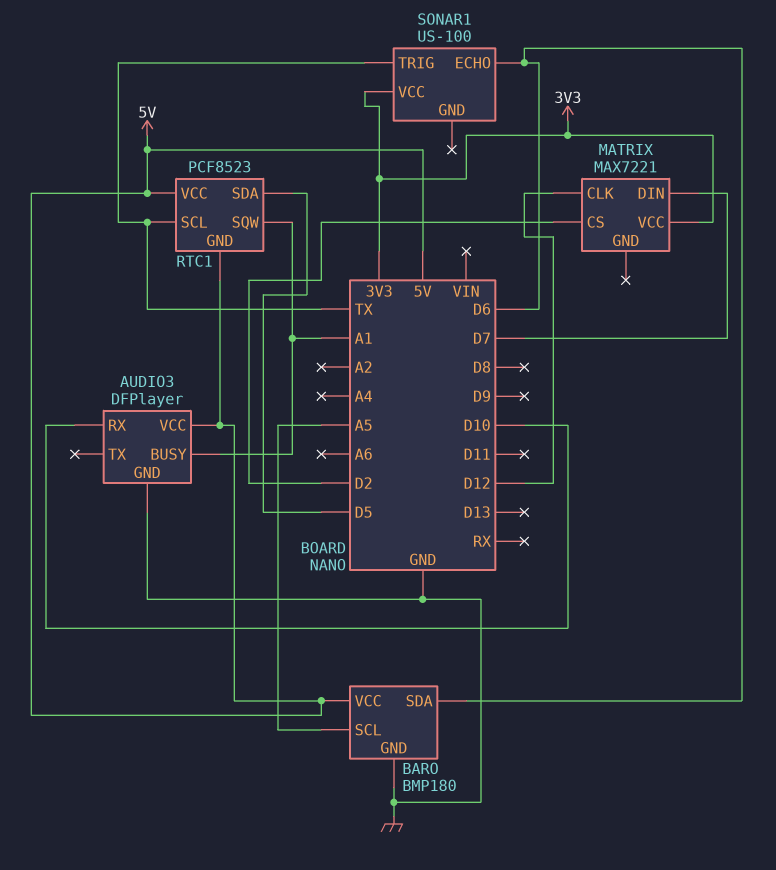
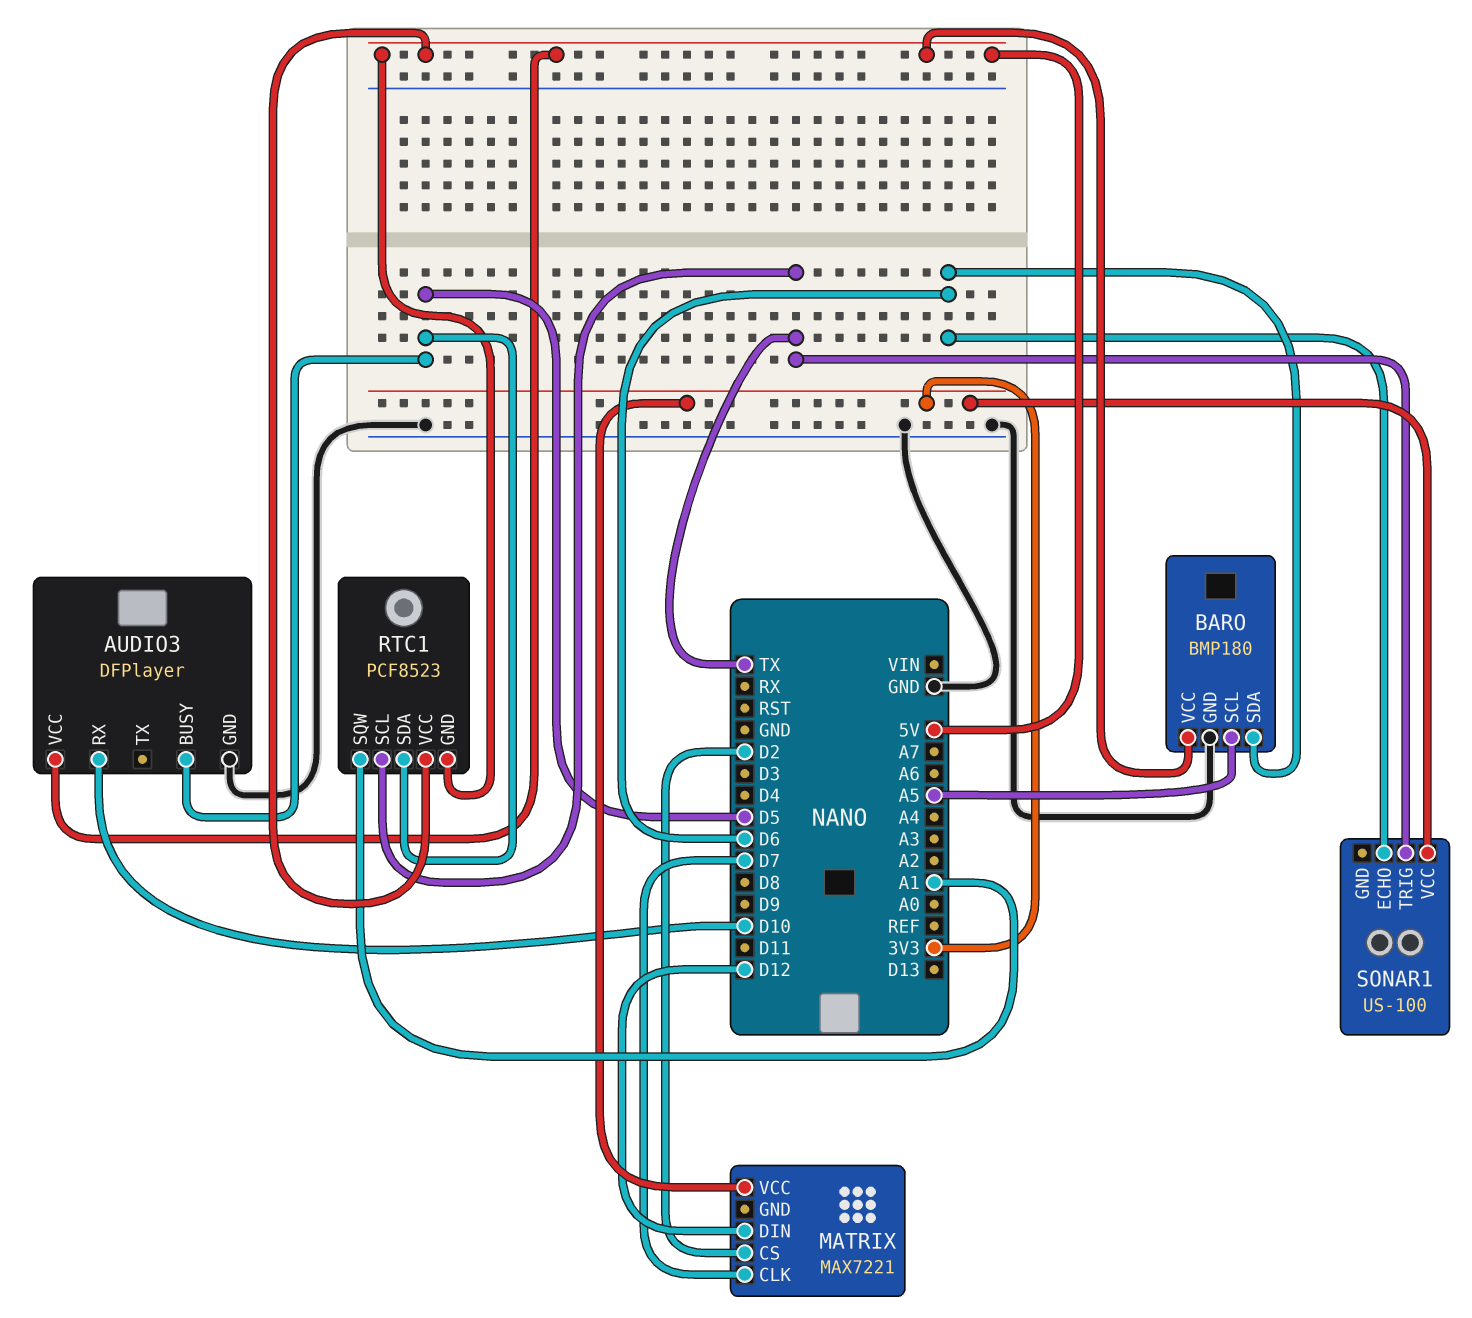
AUDIO3 pin BUSY: A1 -> D5
MATRIX pin CLK: D12 -> D7
MATRIX pin DIN: D7 -> D12

